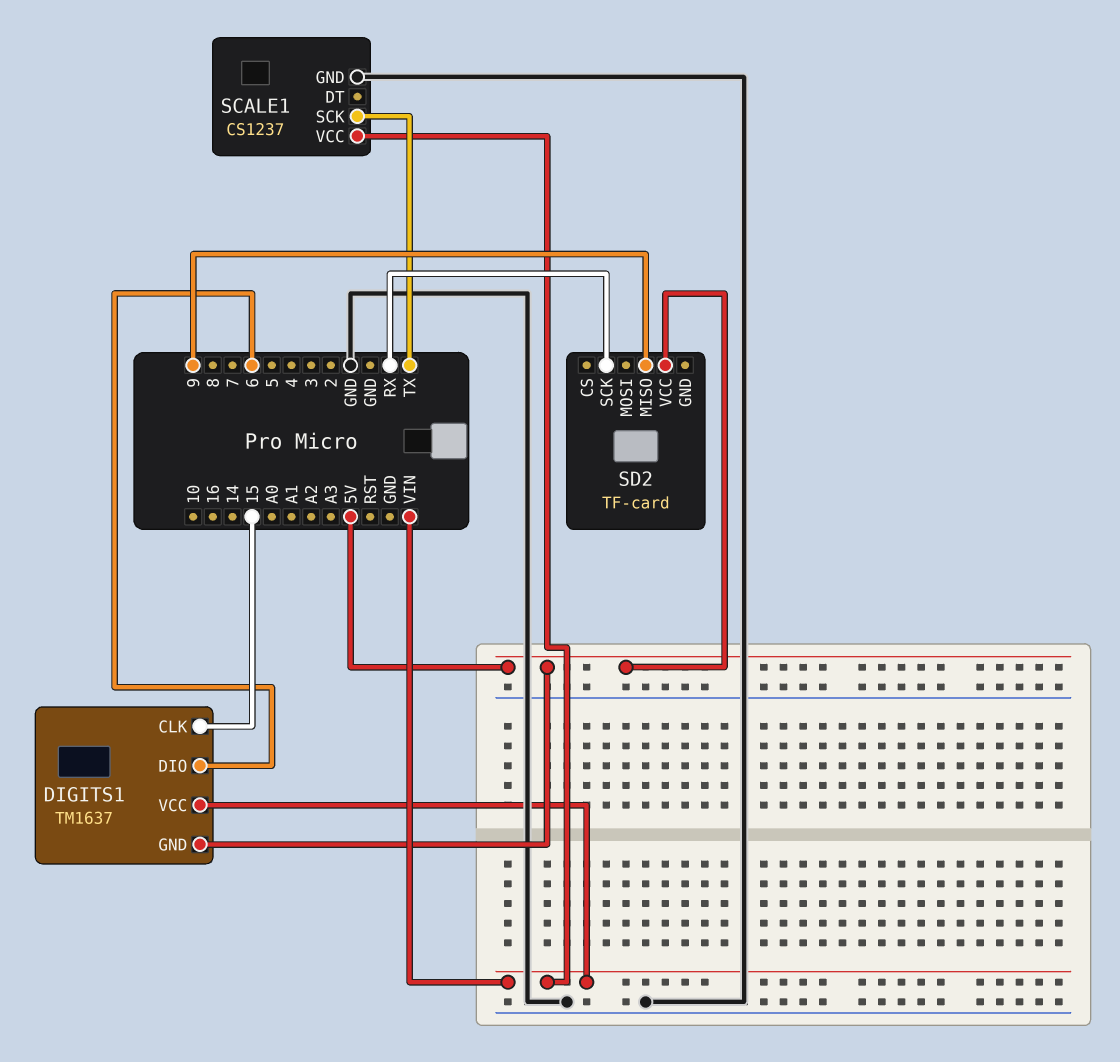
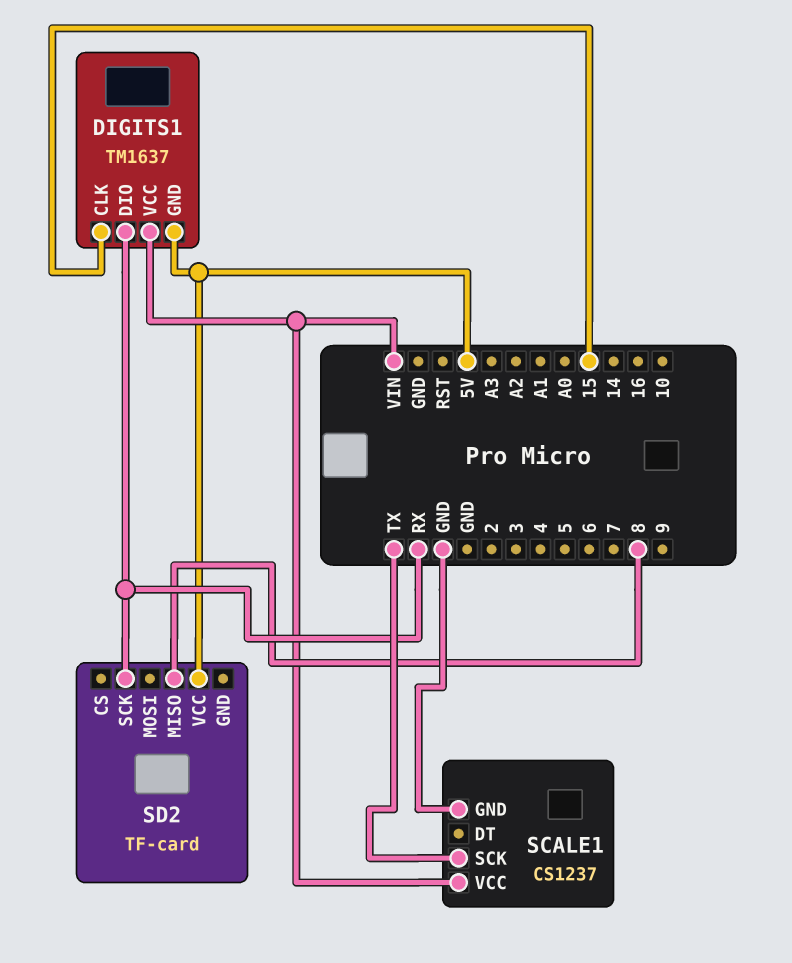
DIGITS1 pin DIO: 6 -> RX
SD2 pin MISO: 9 -> 8

